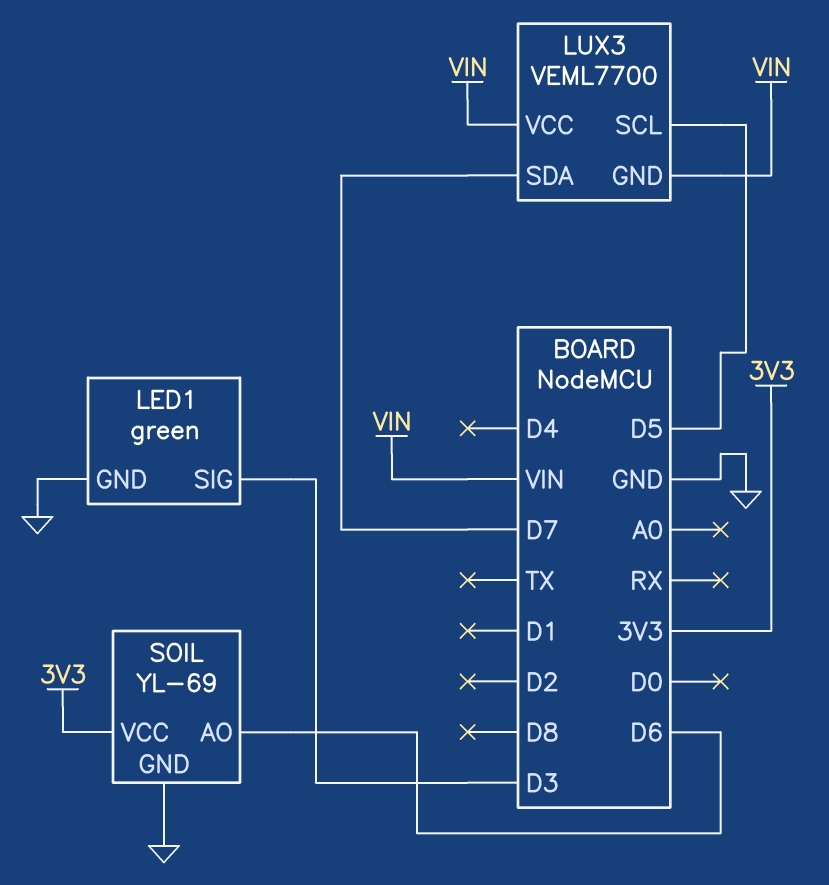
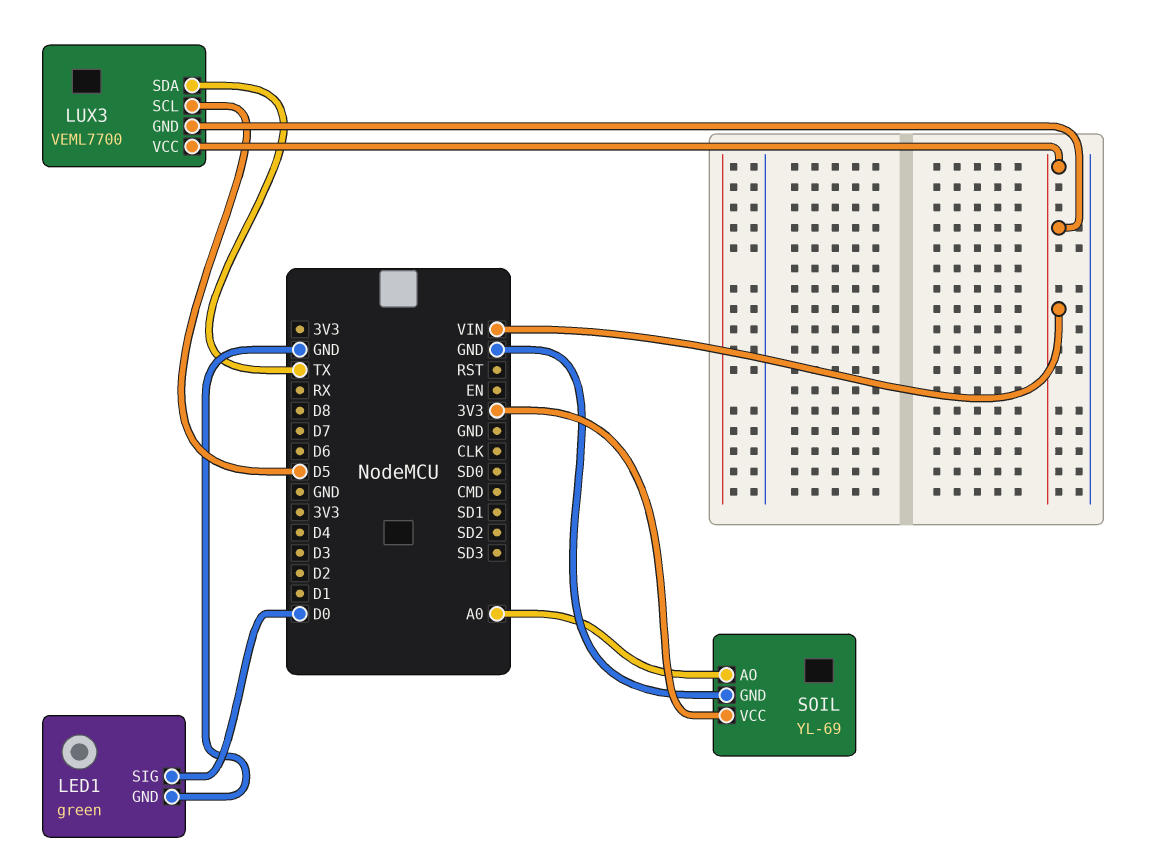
LED1 pin SIG: D3 -> D0
LUX3 pin SDA: D7 -> TX
SOIL pin AO: D6 -> A0

